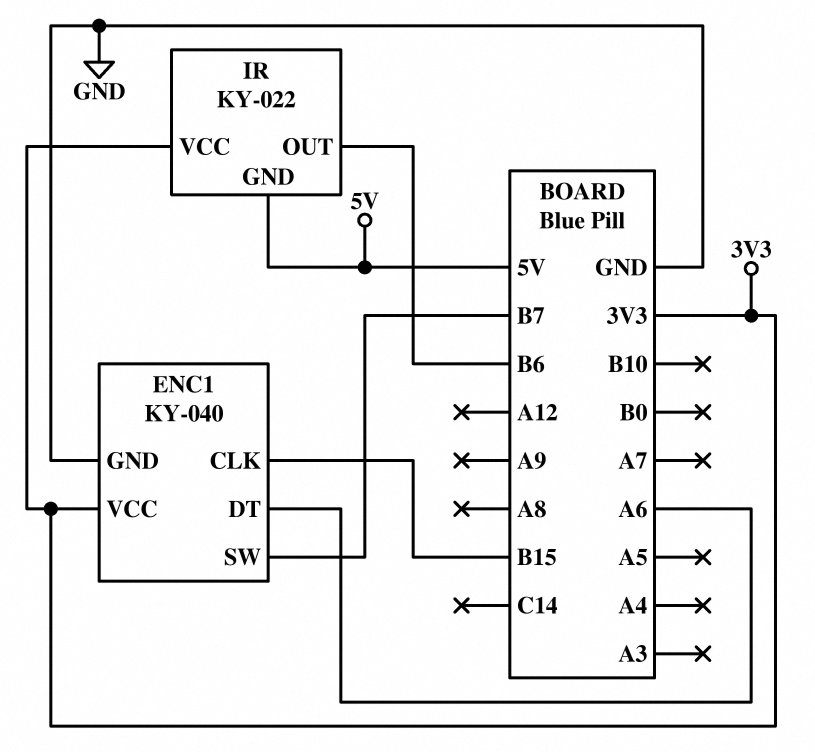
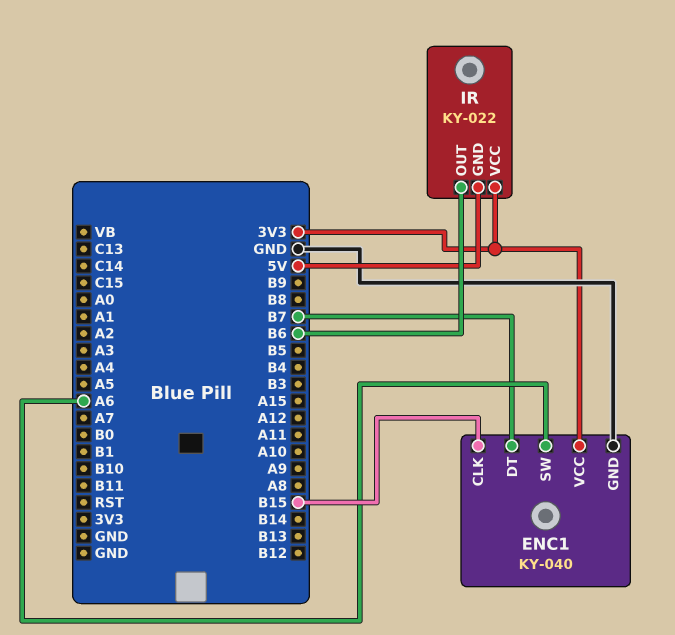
ENC1 pin DT: A6 -> B7
ENC1 pin SW: B7 -> A6

